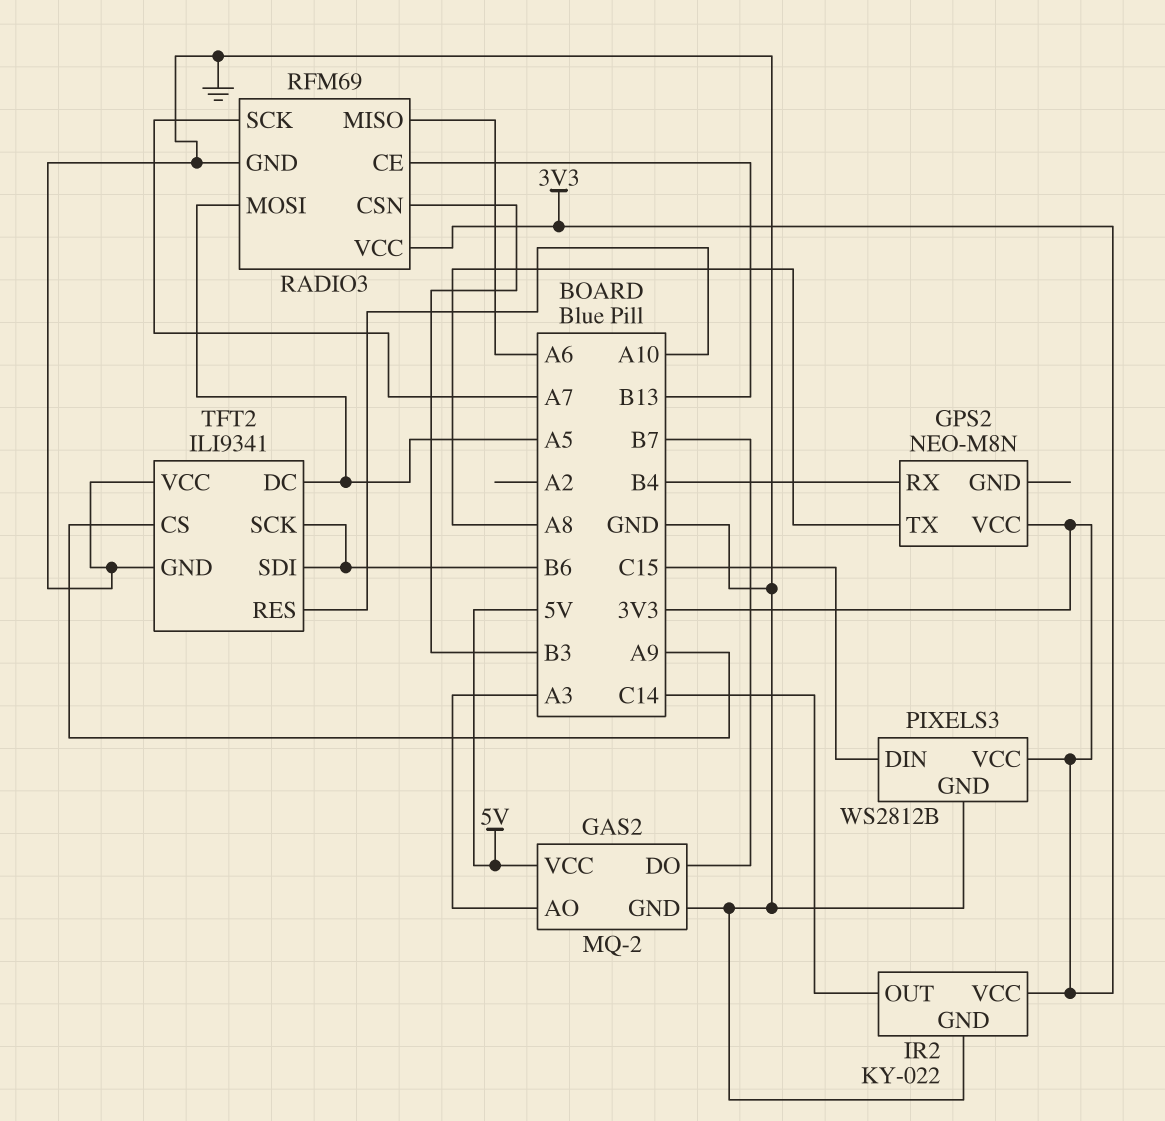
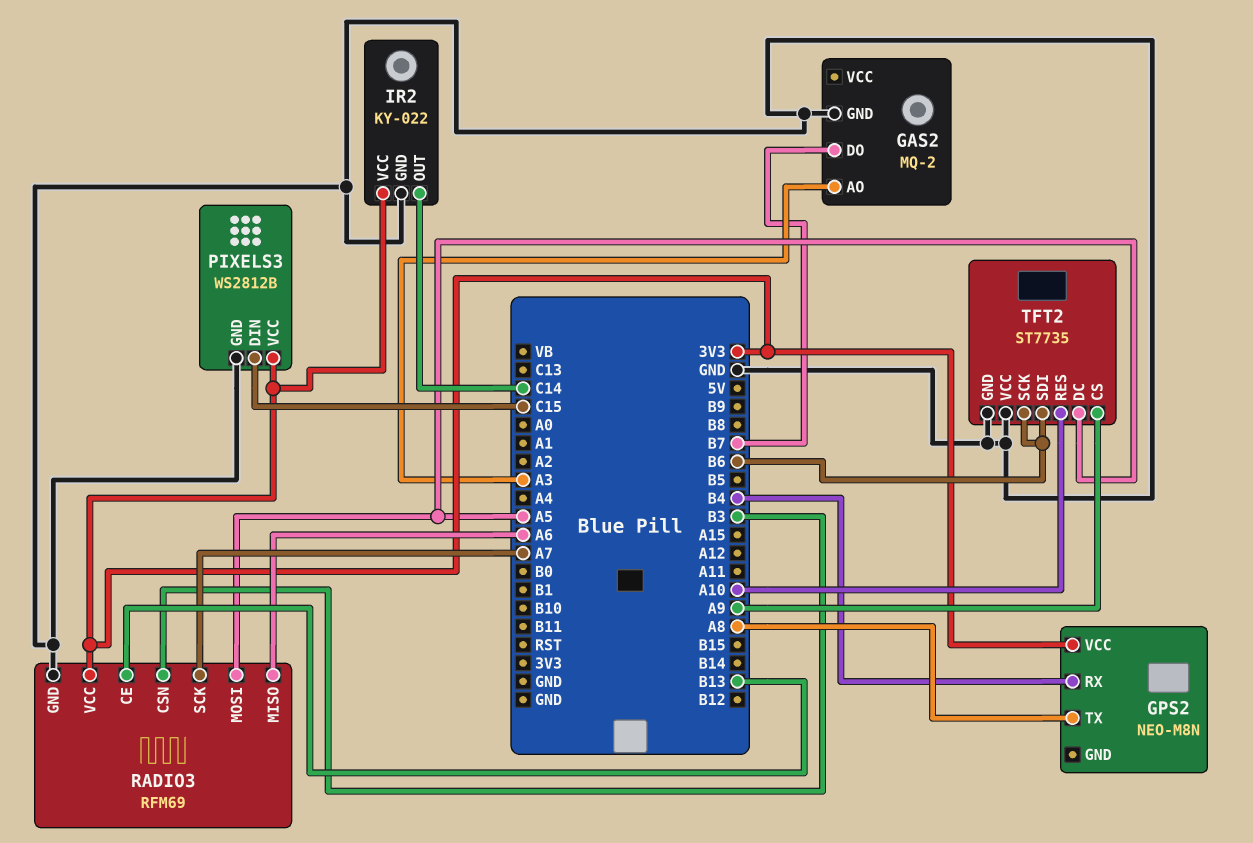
GAS2 pin VCC: 5V -> none
TFT2: ILI9341 -> ST7735

